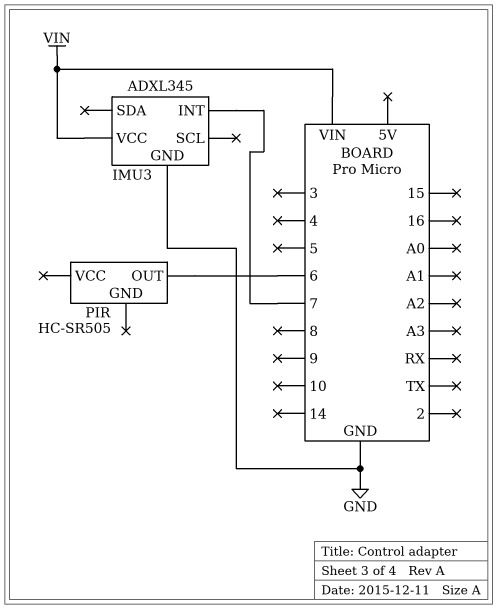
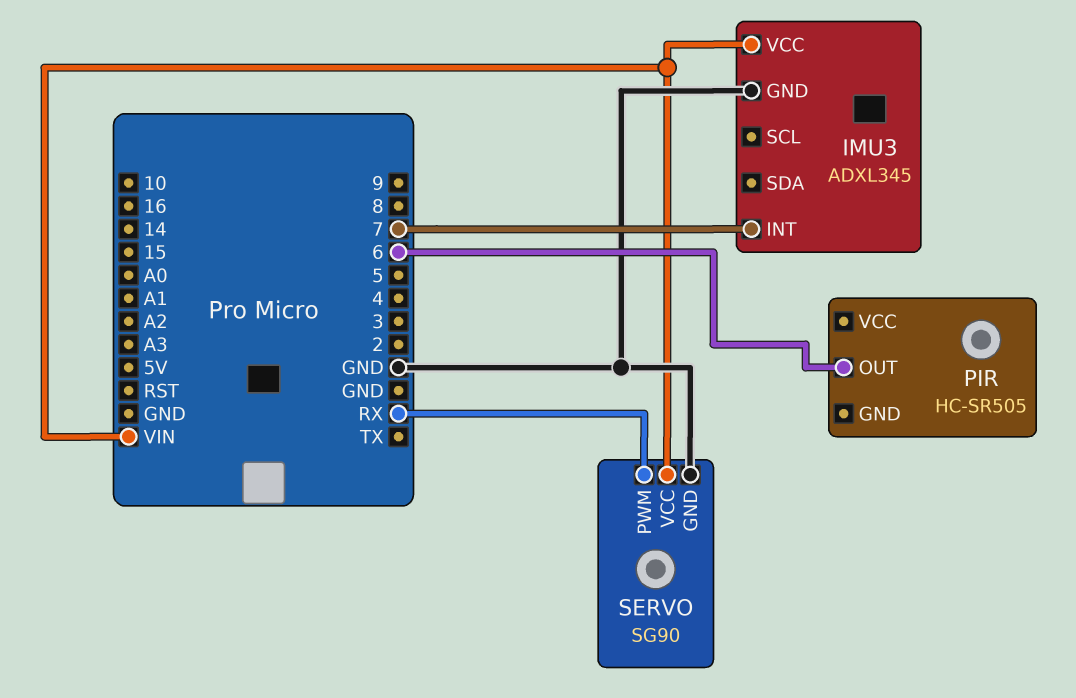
SERVO: none -> SG90
SERVO pin GND: none -> GND
SERVO pin PWM: none -> RX
SERVO pin VCC: none -> VIN

